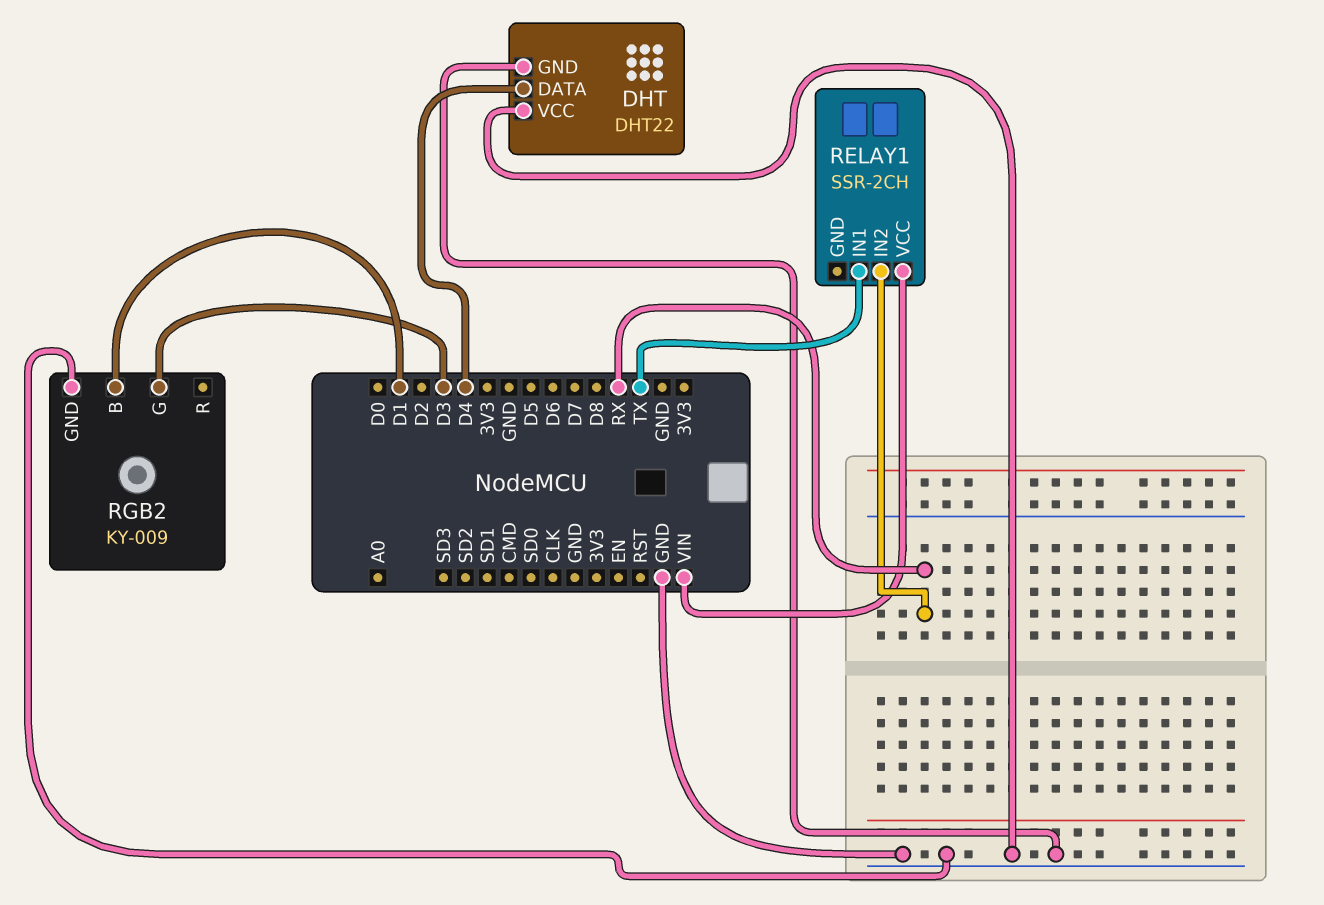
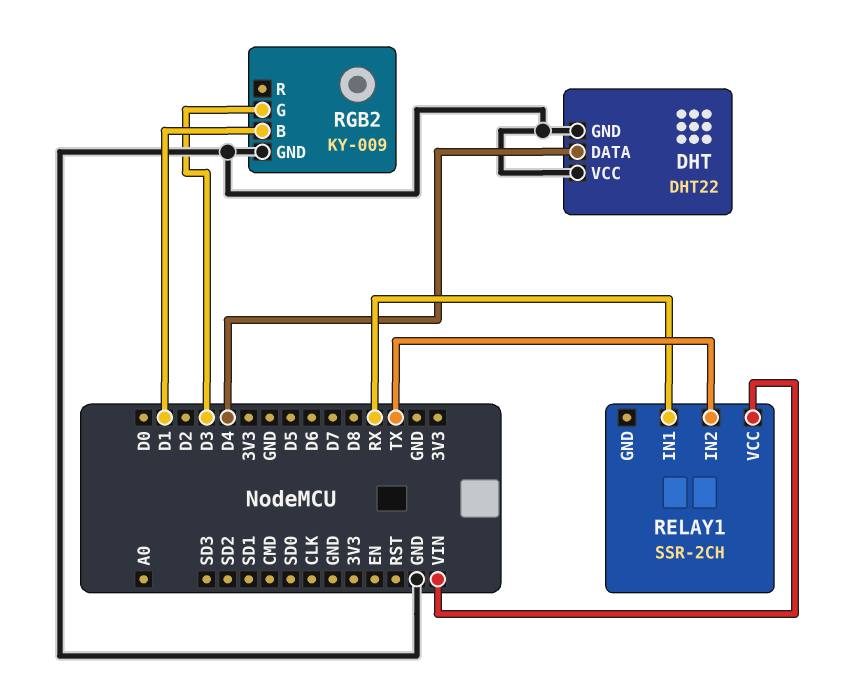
RELAY1 pin IN1: TX -> RX
RELAY1 pin IN2: RX -> TX

